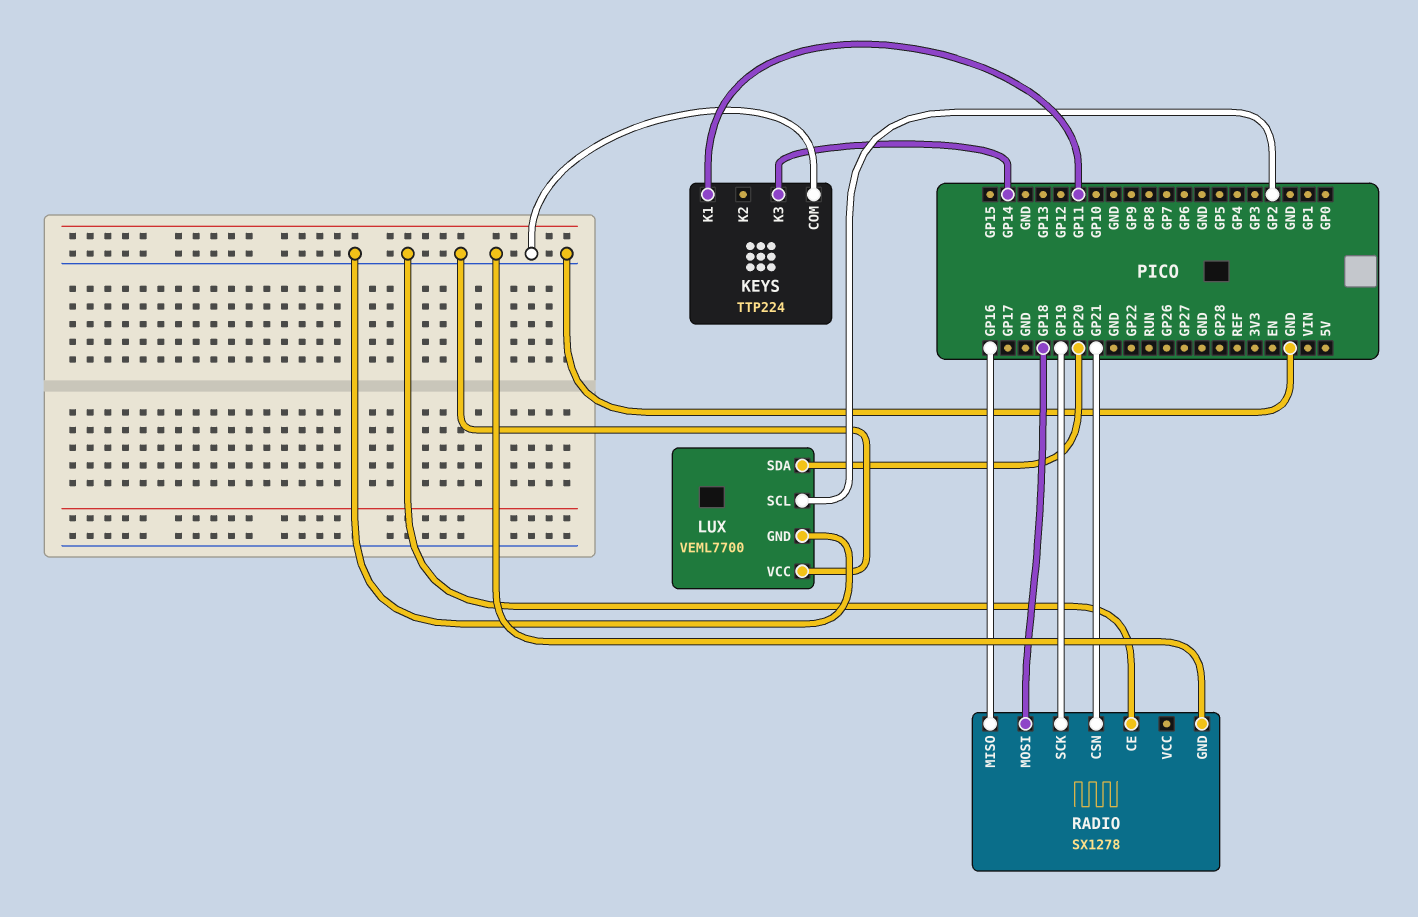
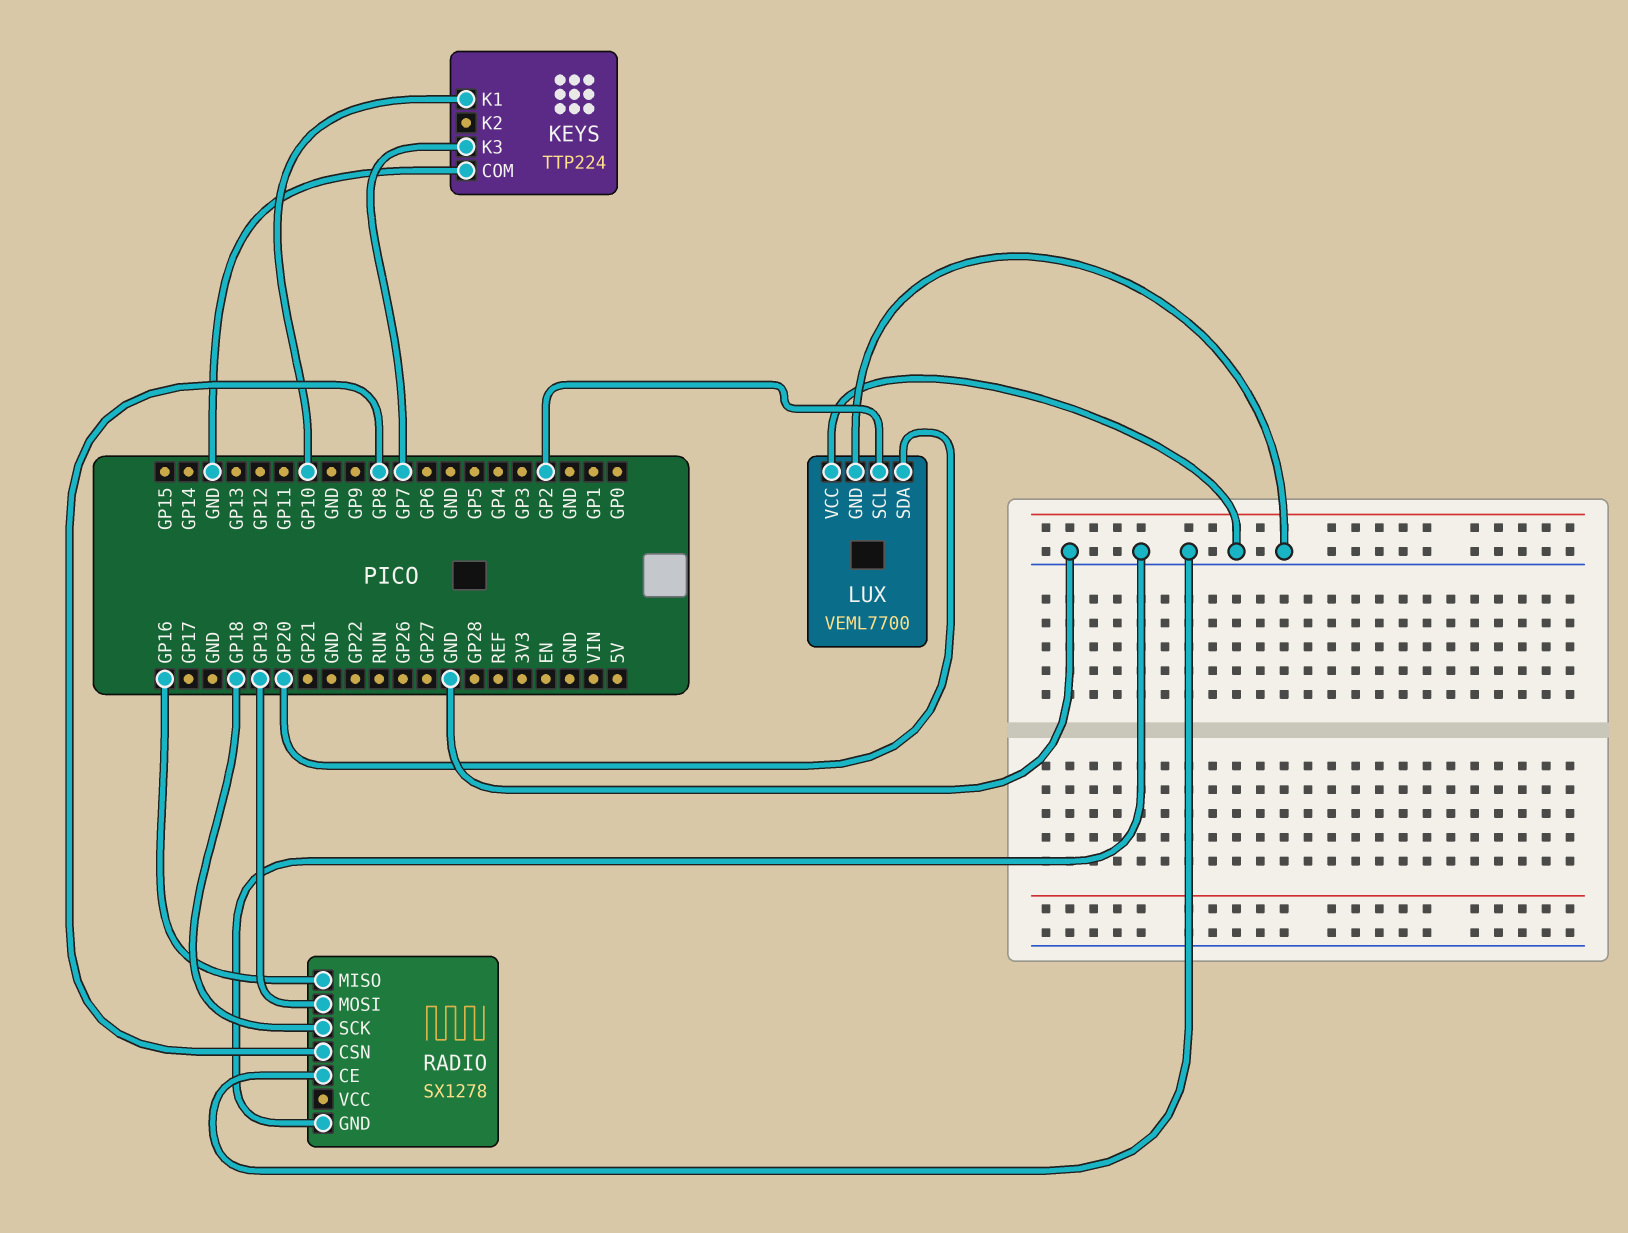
KEYS pin K1: GP11 -> GP10
KEYS pin K3: GP14 -> GP7
RADIO pin CSN: GP21 -> GP8
RADIO pin MOSI: GP18 -> GP19
RADIO pin SCK: GP19 -> GP18

